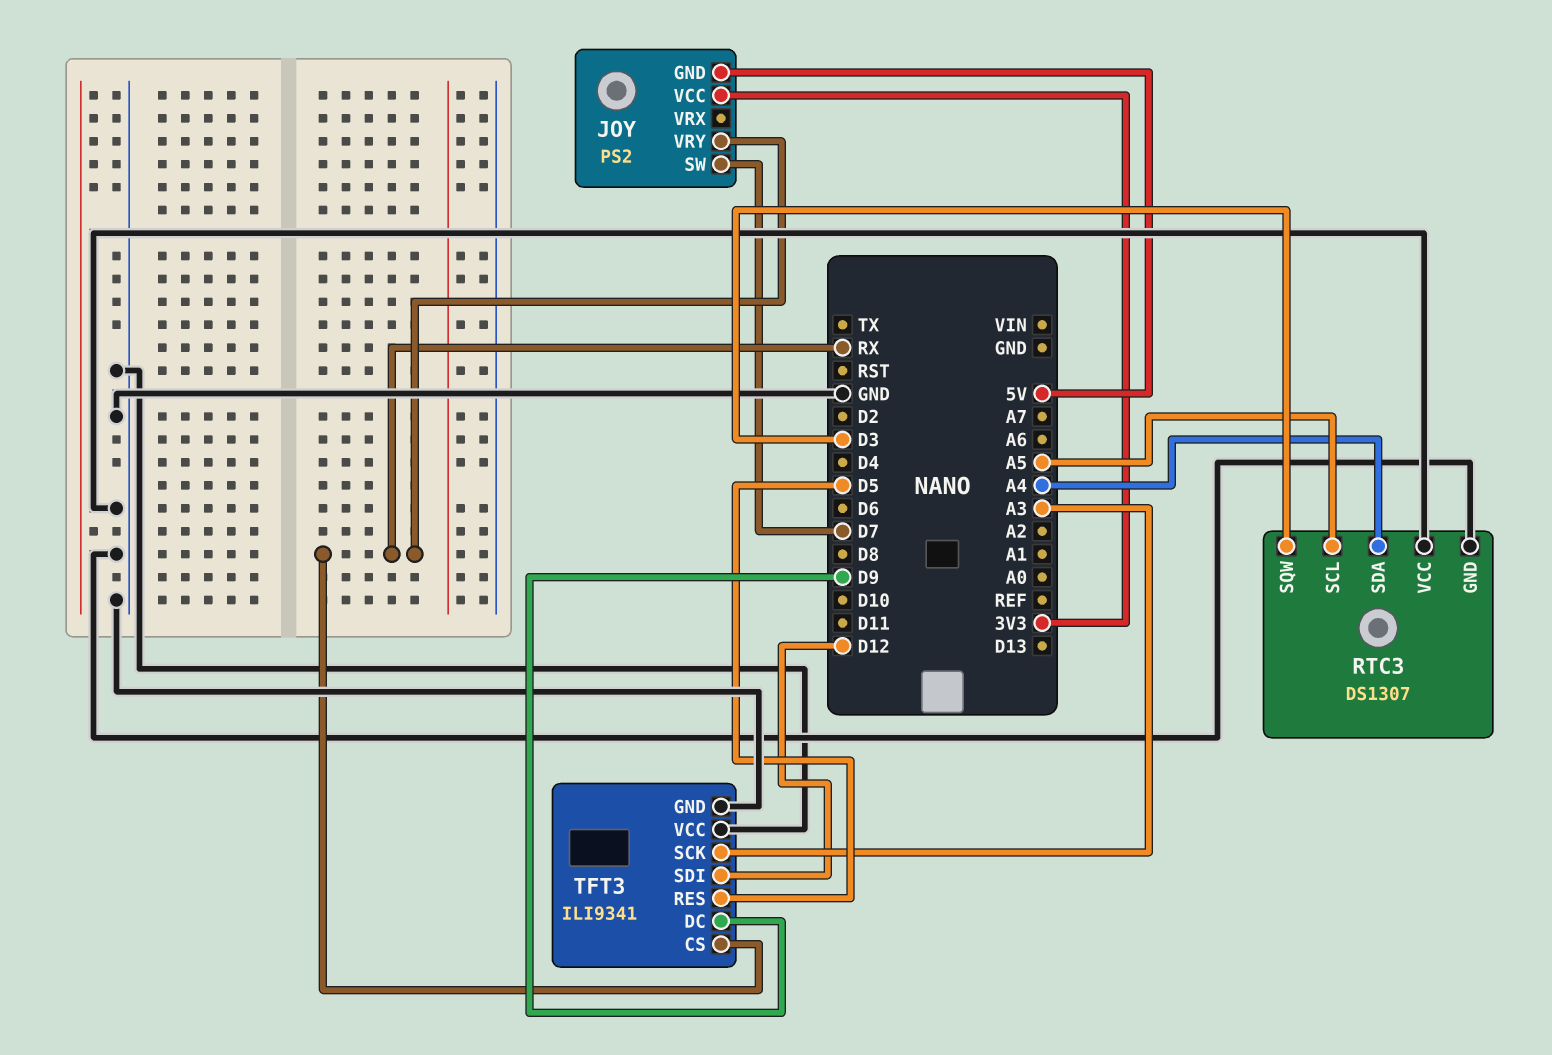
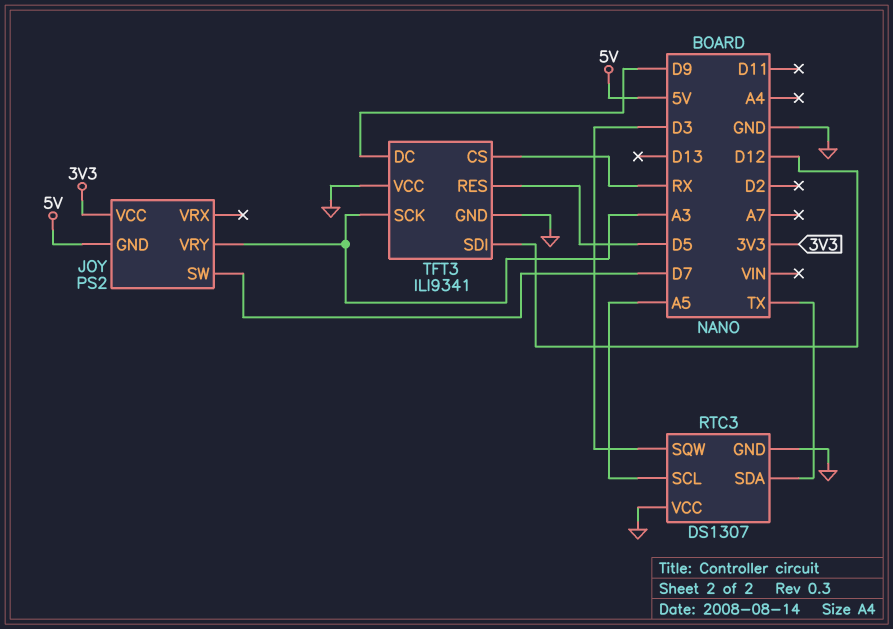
JOY pin VRY: RX -> A3
RTC3 pin SDA: A4 -> TX

